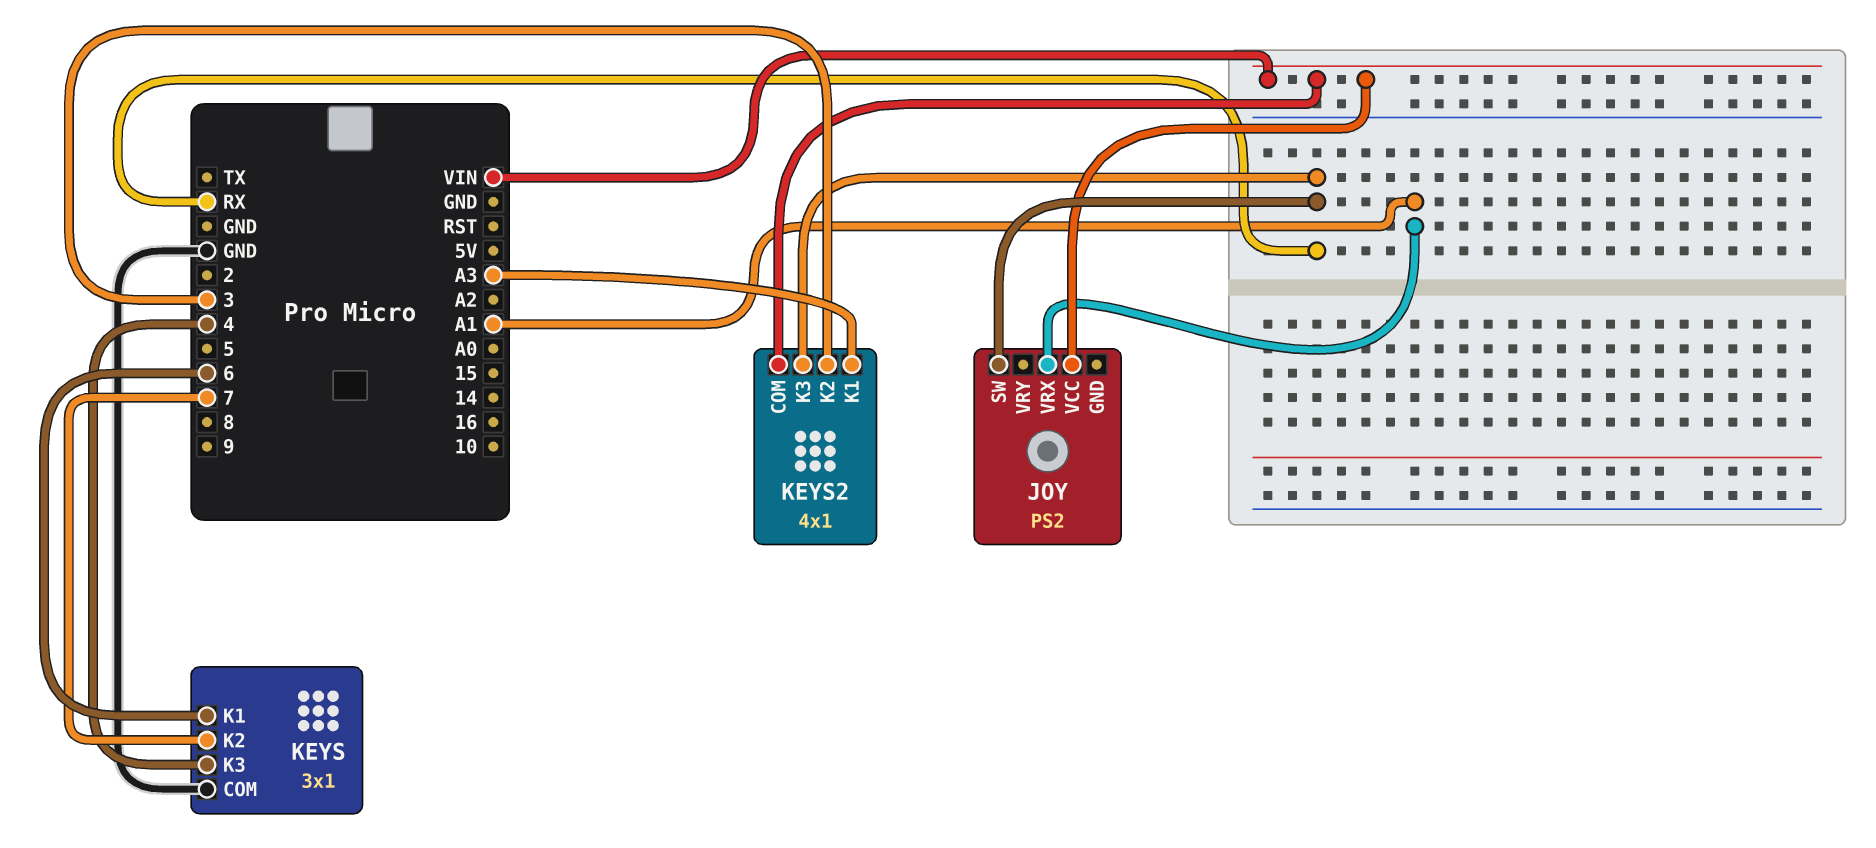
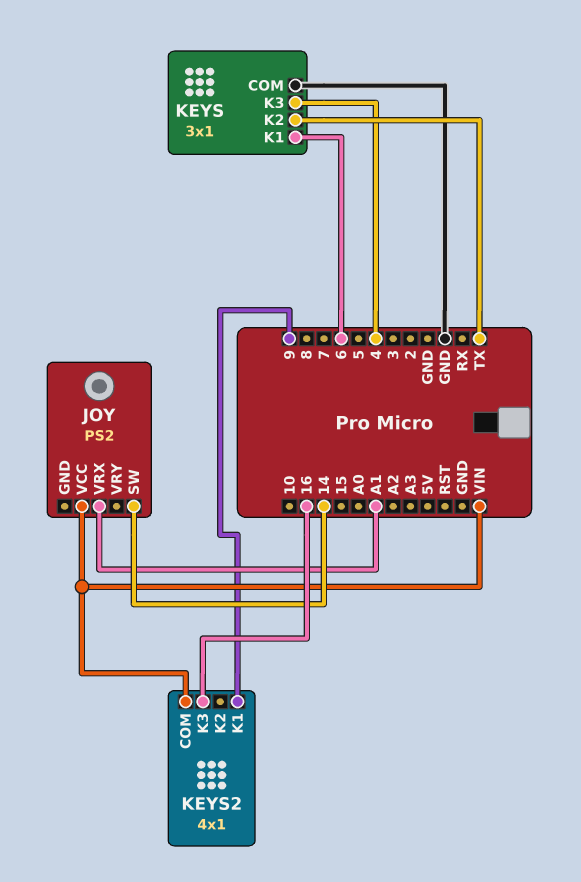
JOY pin SW: RX -> 14
KEYS pin K2: 7 -> TX
KEYS2 pin K1: A3 -> 9
KEYS2 pin K2: 3 -> none
KEYS2 pin K3: RX -> 16

